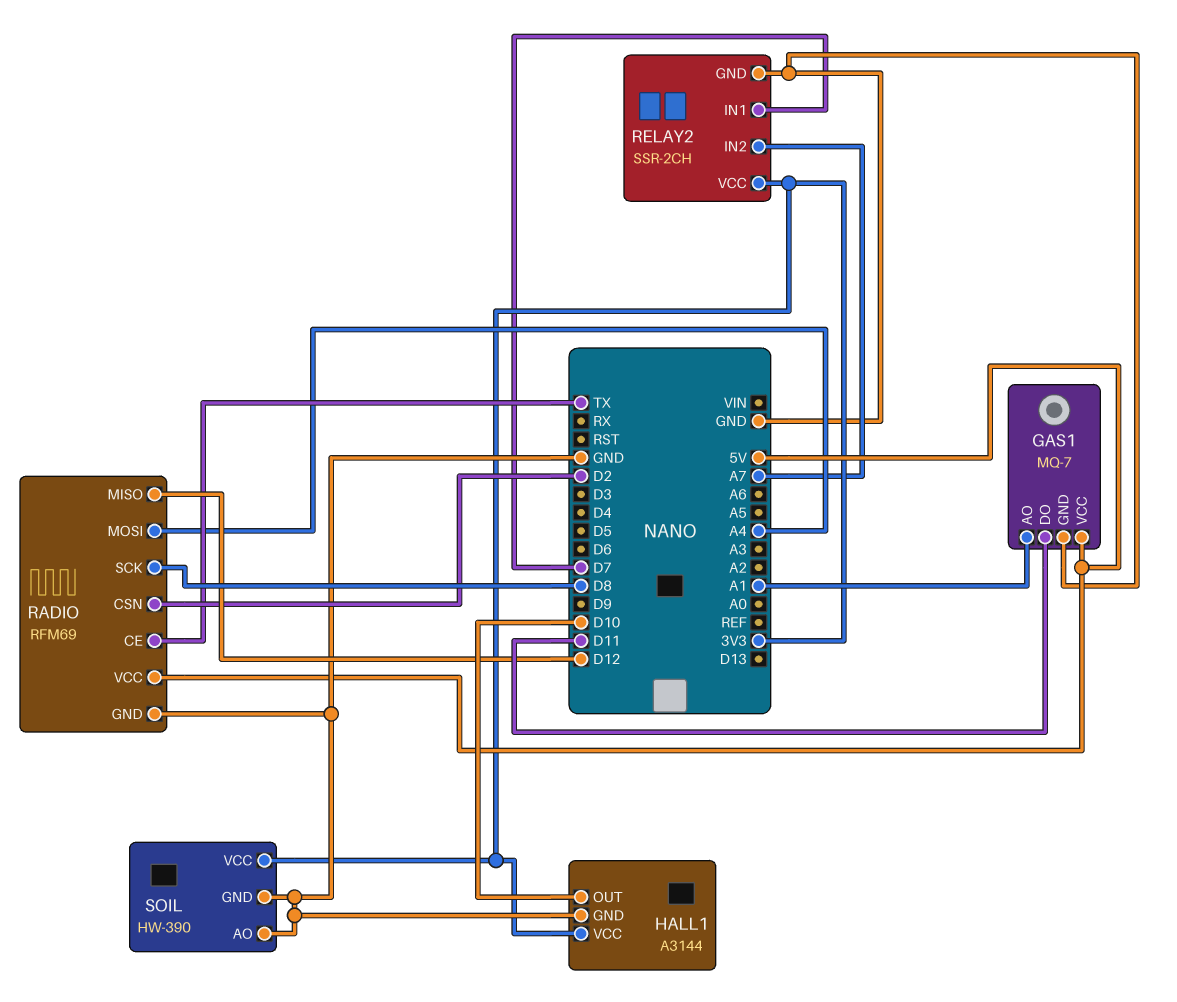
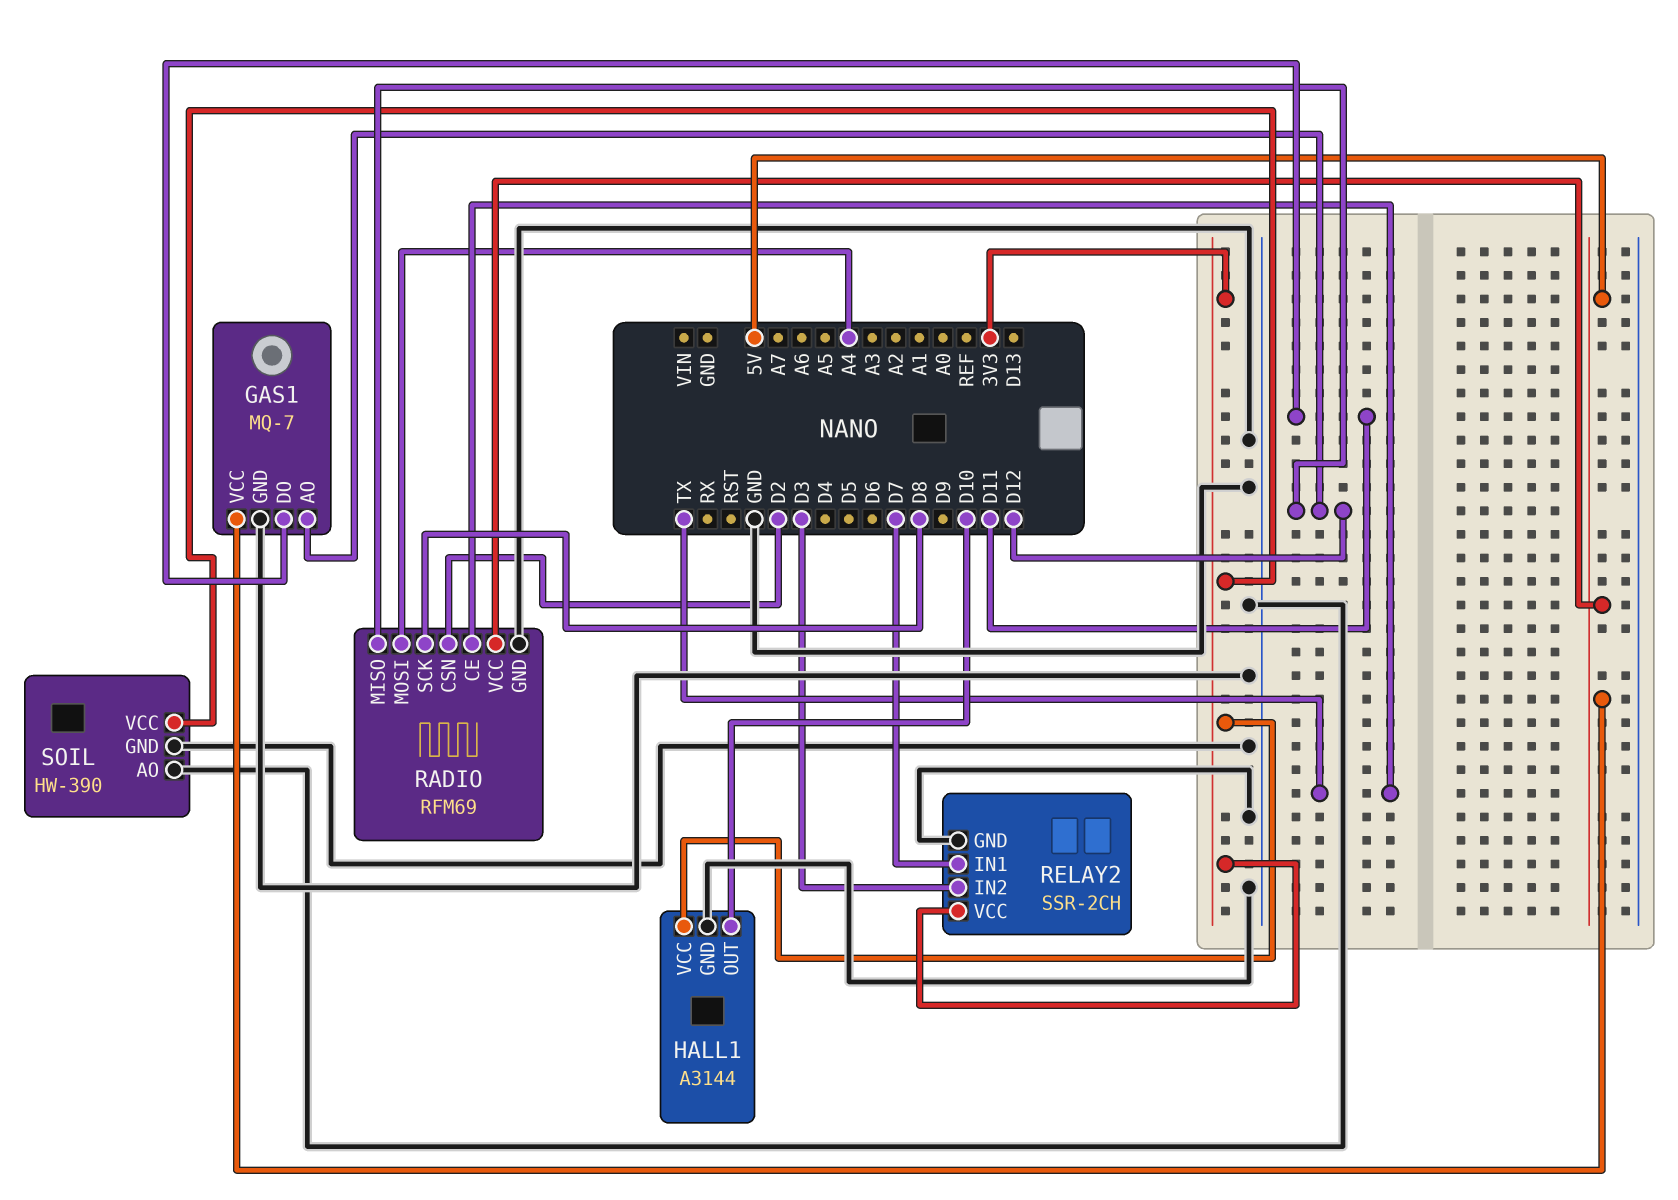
GAS1 pin AO: A1 -> D12
RELAY2 pin IN2: A7 -> D3

